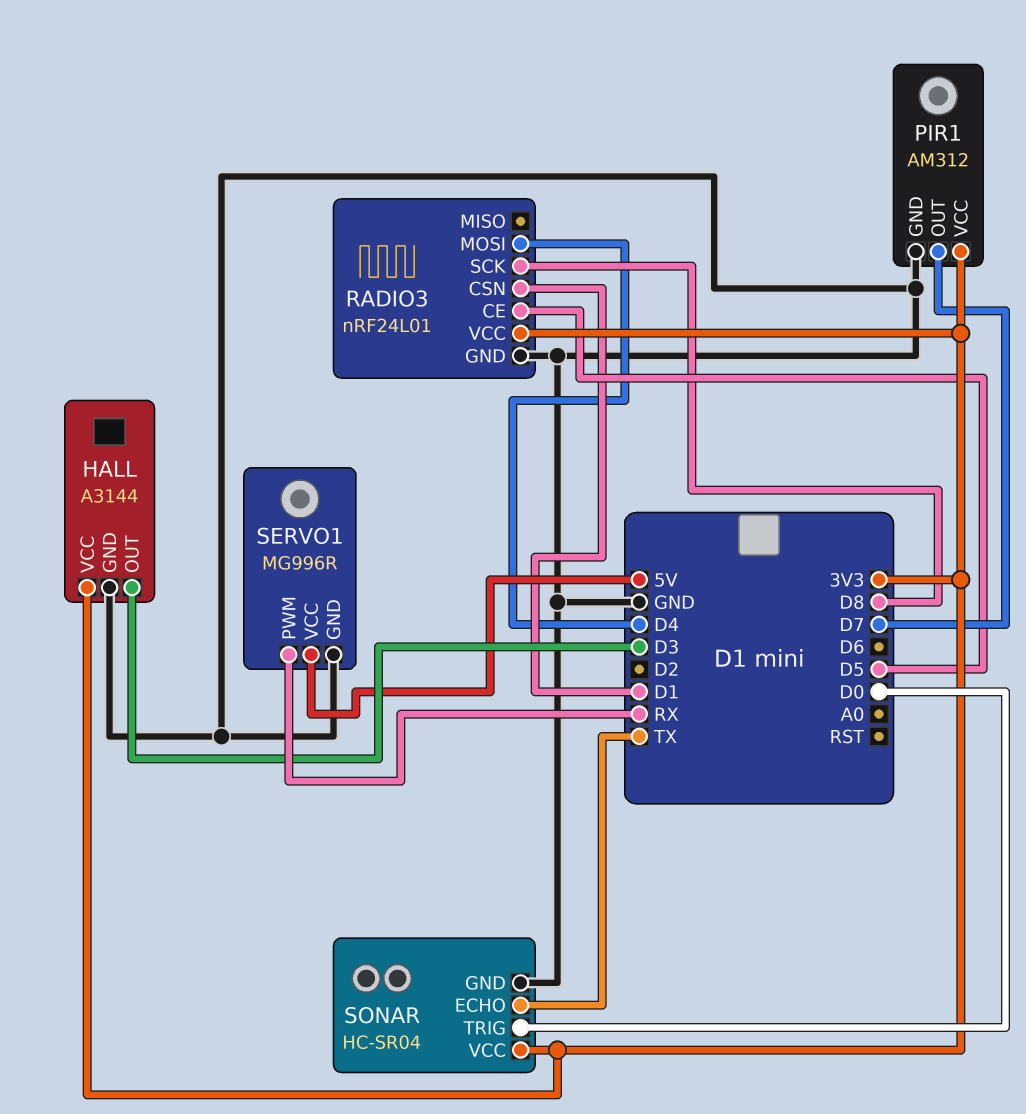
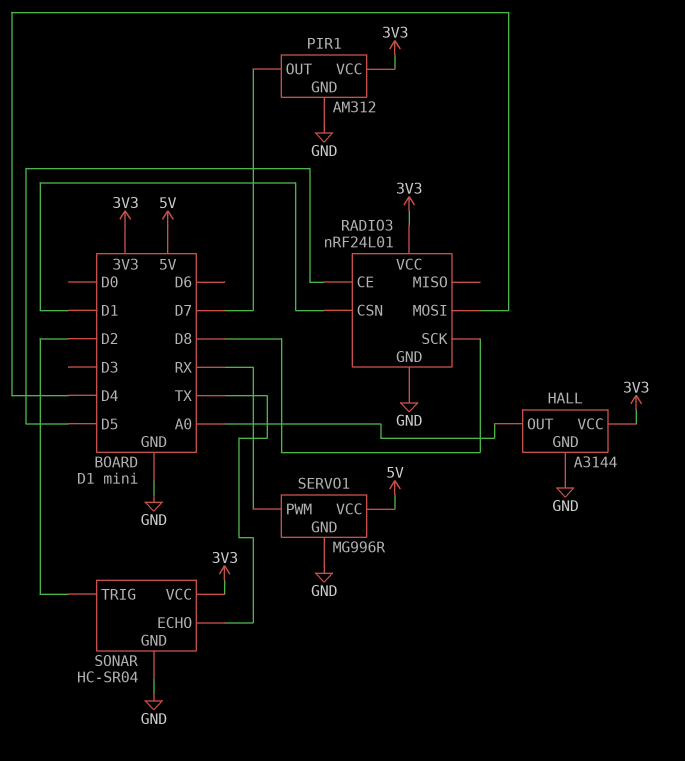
HALL pin OUT: D3 -> A0
SONAR pin TRIG: D0 -> D2

